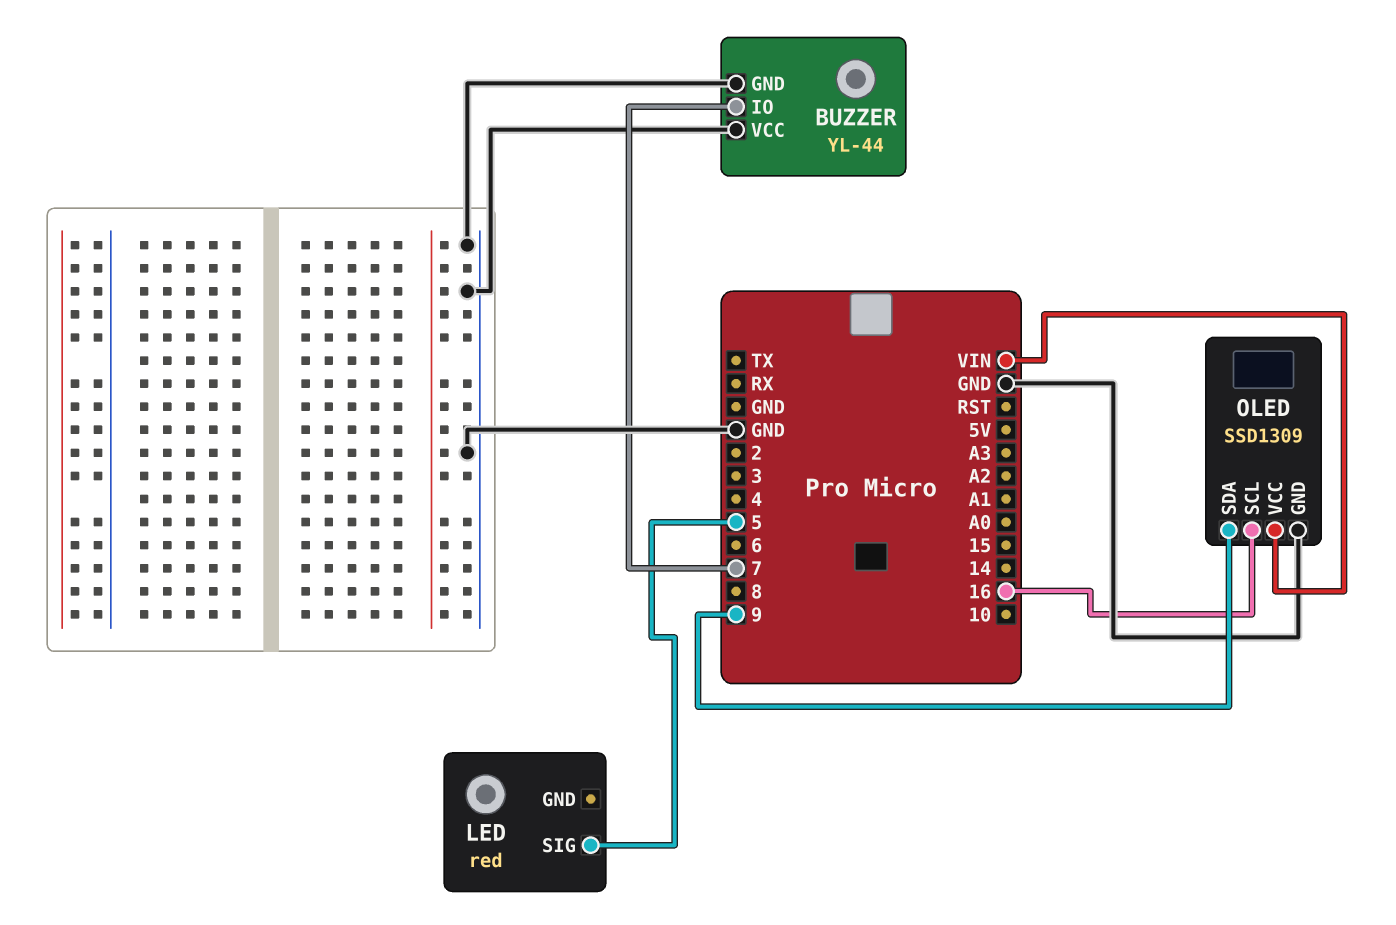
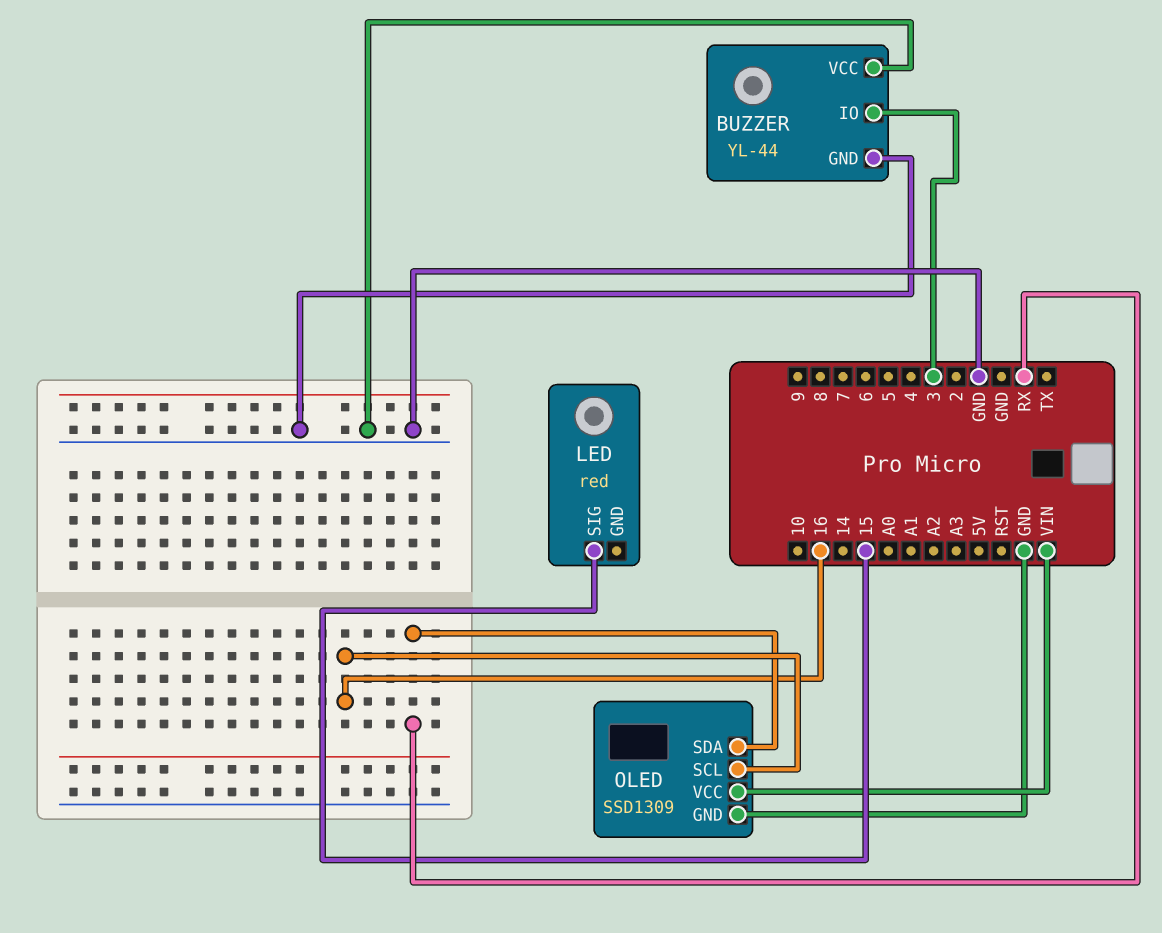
BUZZER pin IO: 7 -> 3
LED pin SIG: 5 -> 15
OLED pin SDA: 9 -> RX

